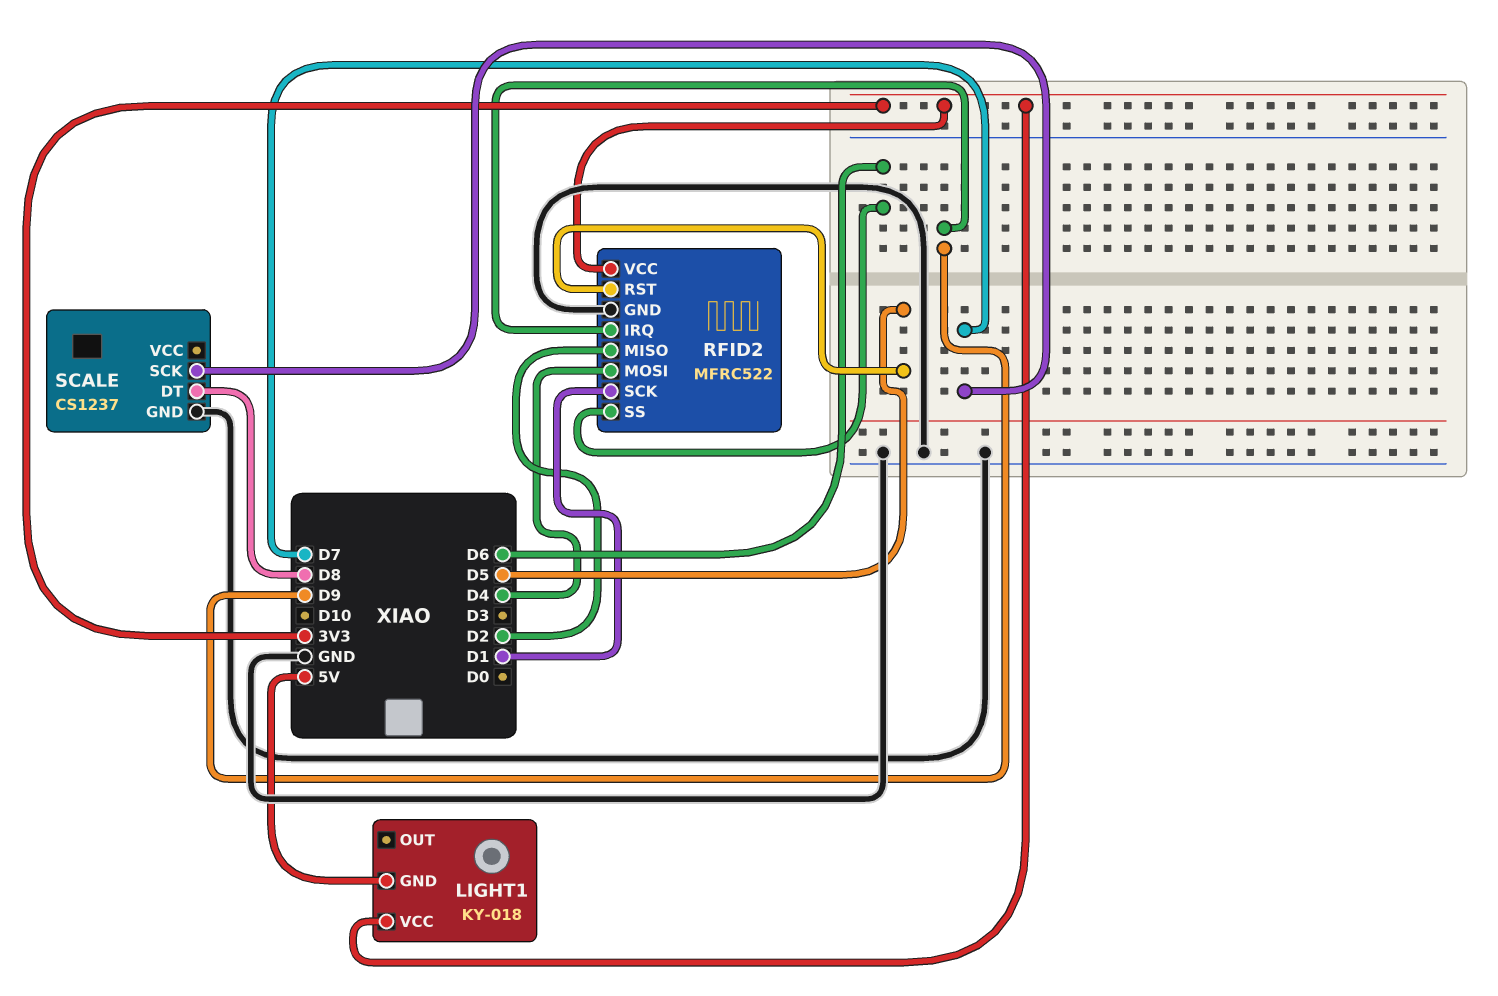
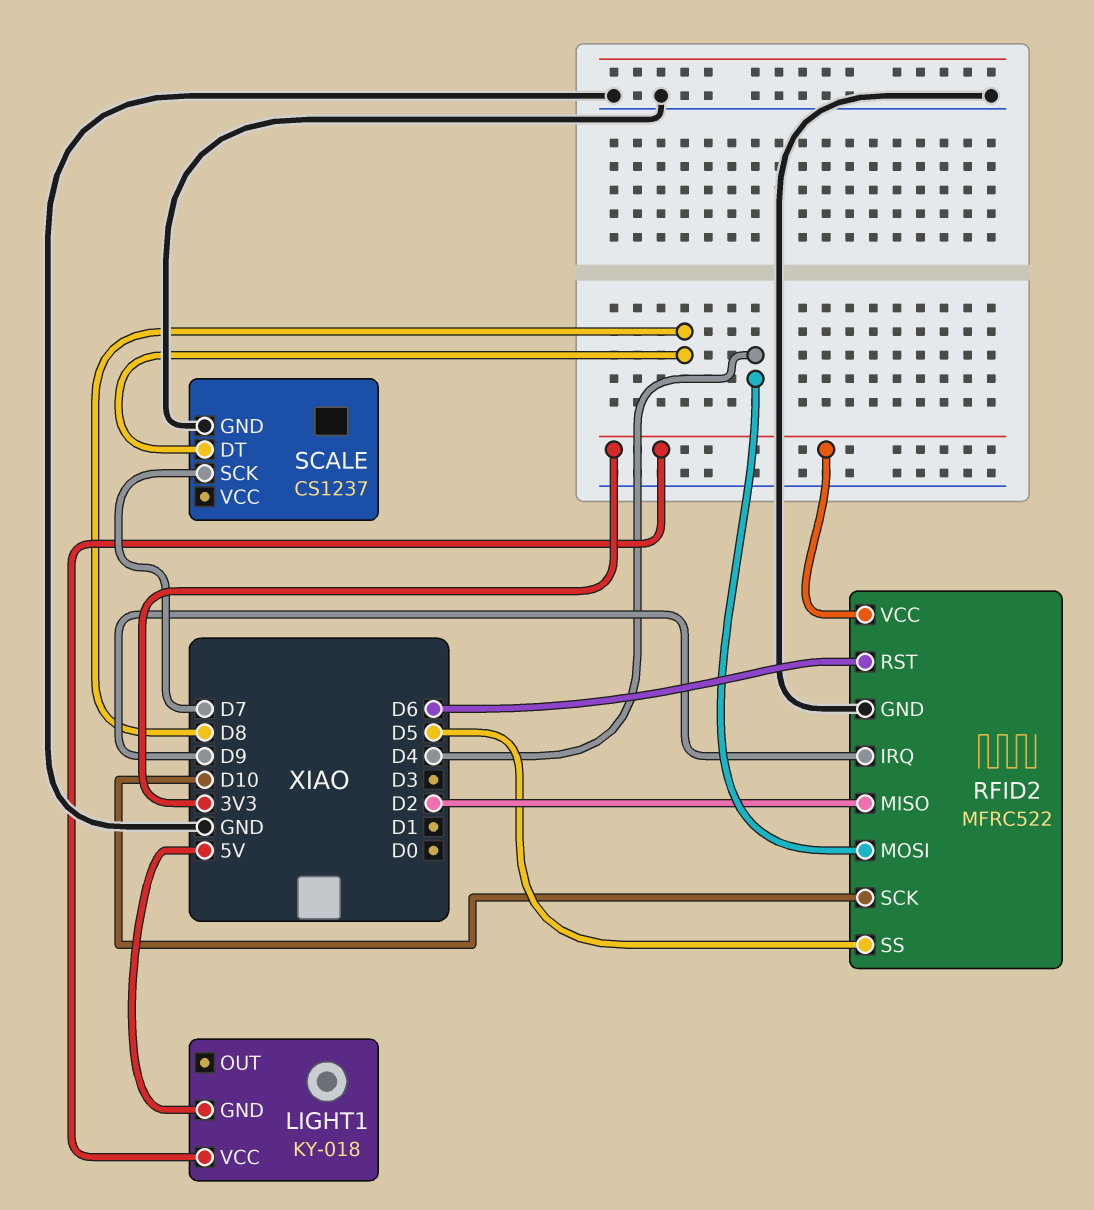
RFID2 pin RST: D5 -> D6
RFID2 pin SCK: D1 -> D10
RFID2 pin SS: D6 -> D5

